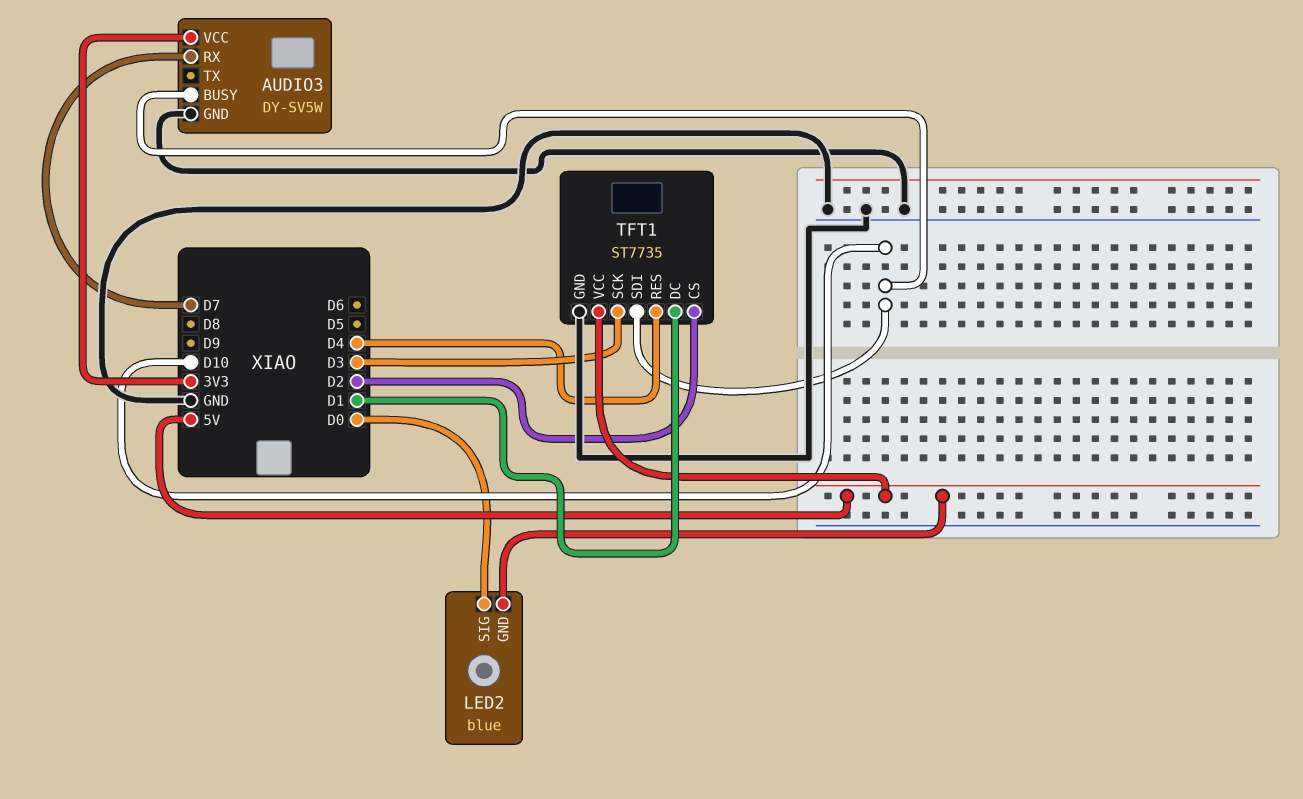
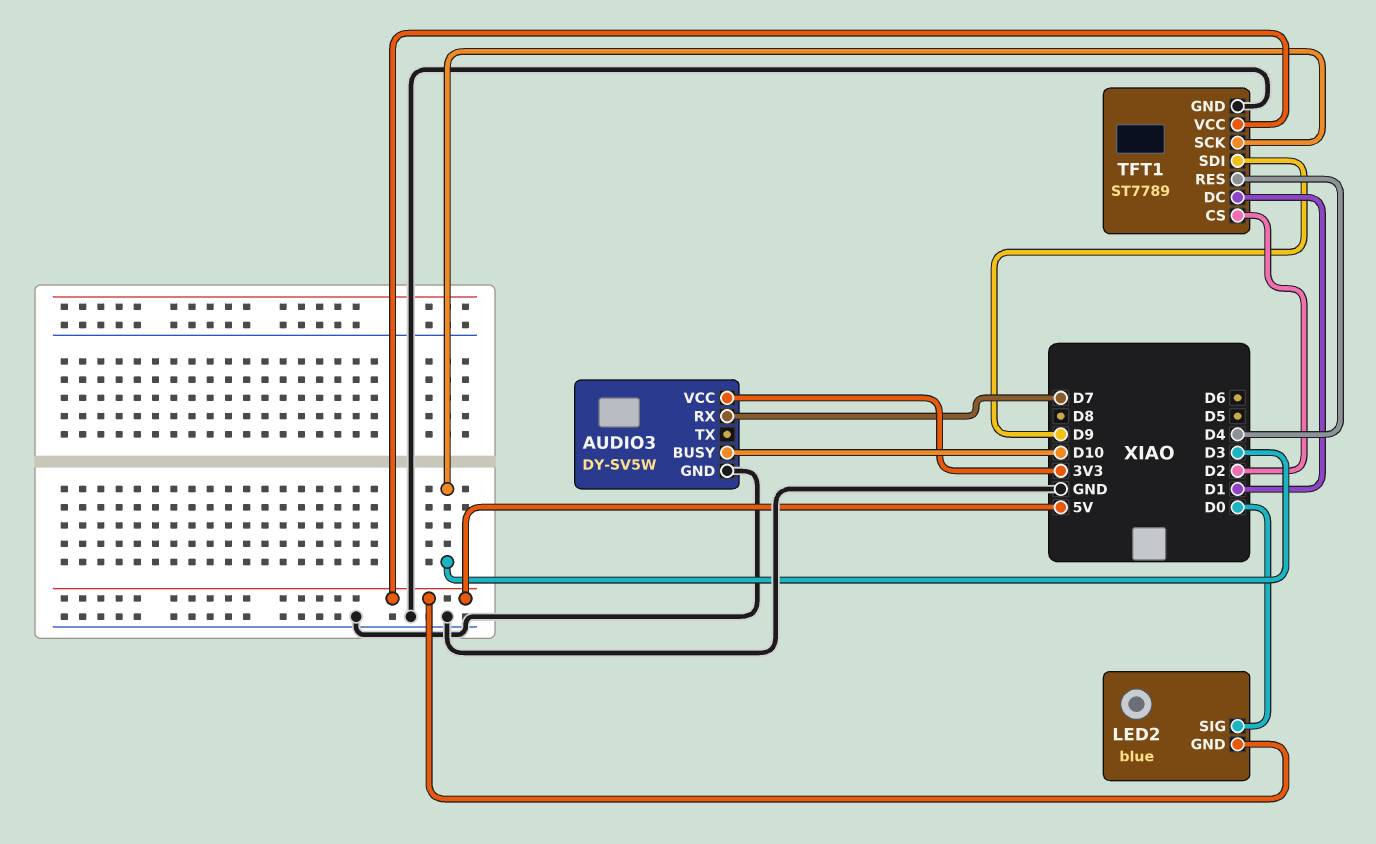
TFT1: ST7735 -> ST7789
TFT1 pin SDI: D10 -> D9

